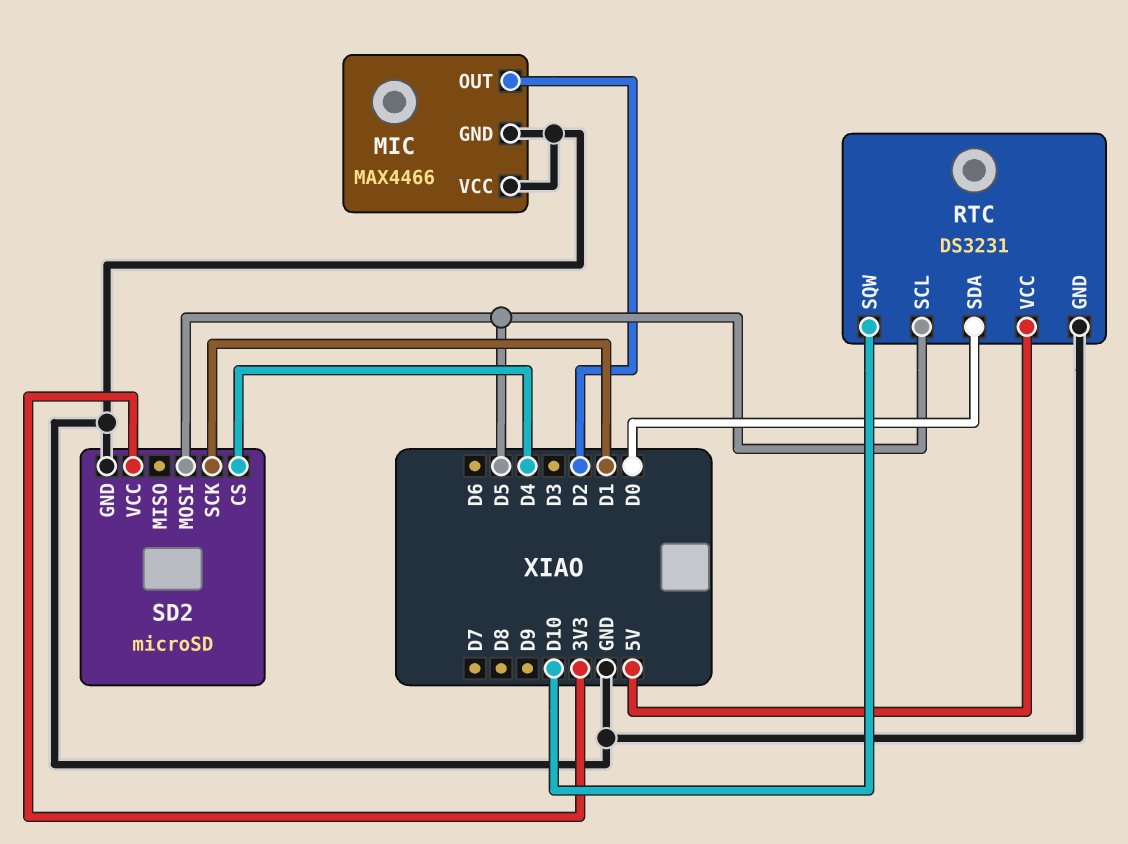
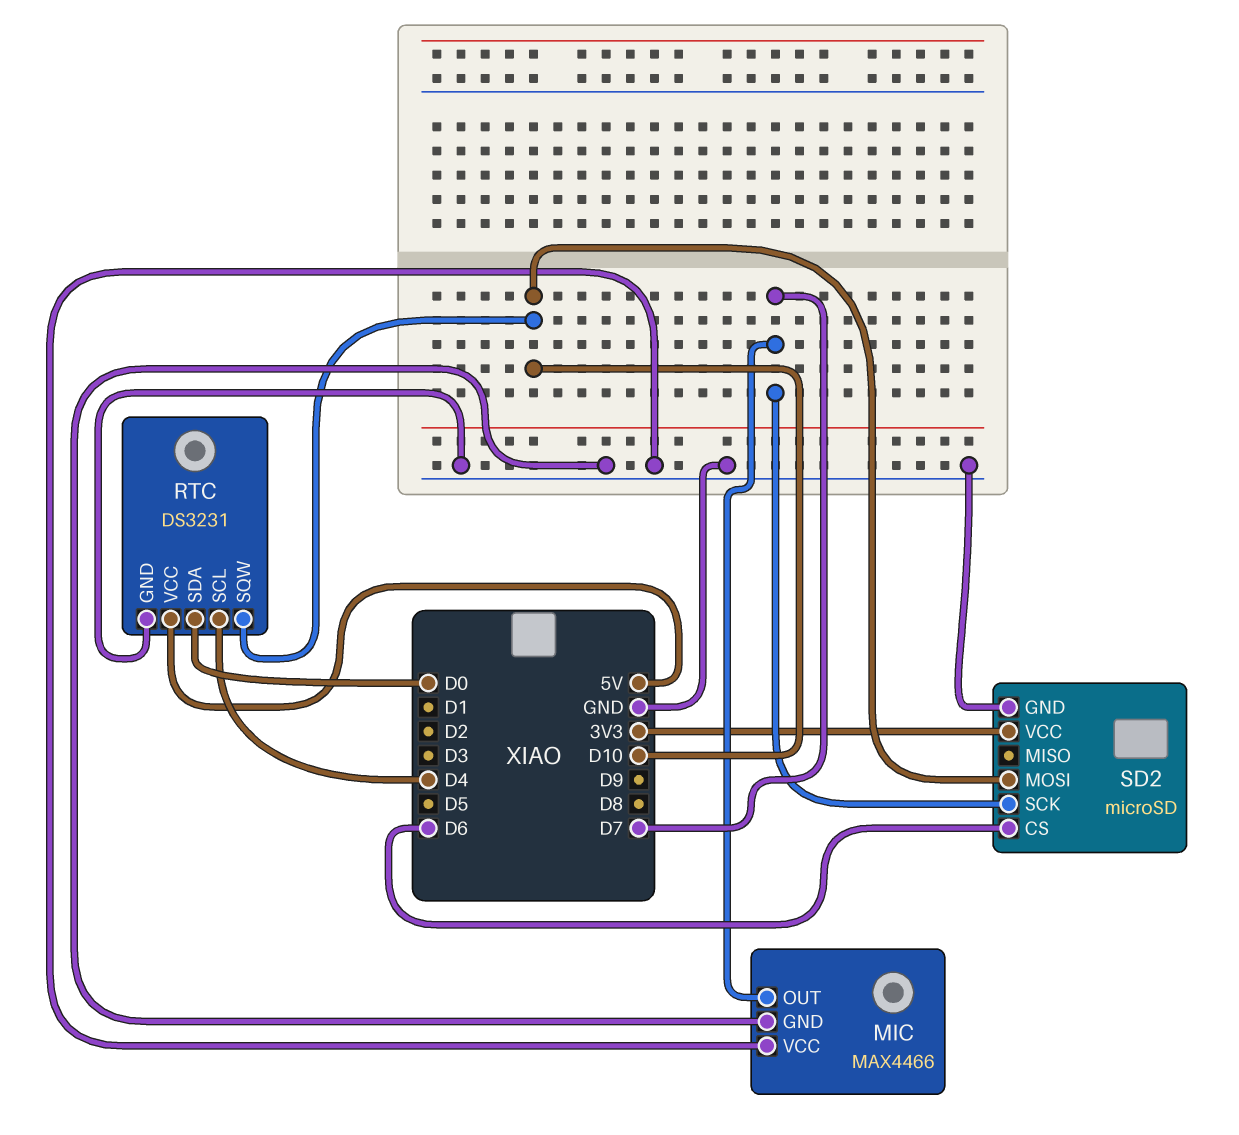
MIC pin OUT: D2 -> D7
RTC pin SCL: D5 -> D4
SD2 pin CS: D4 -> D6
SD2 pin MOSI: D5 -> D10
SD2 pin SCK: D1 -> D7

